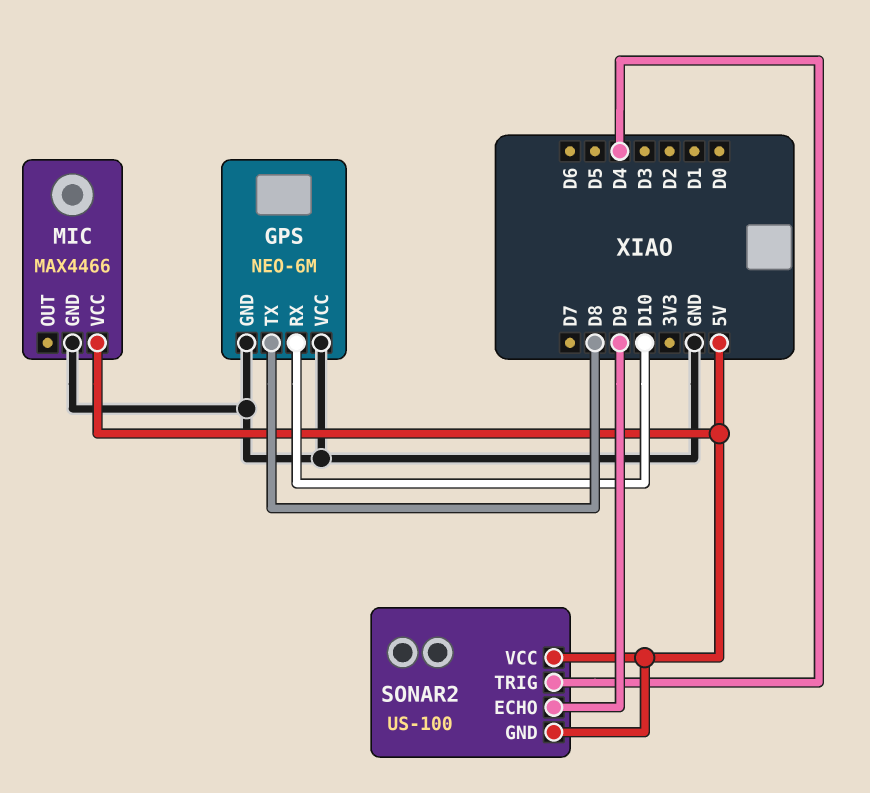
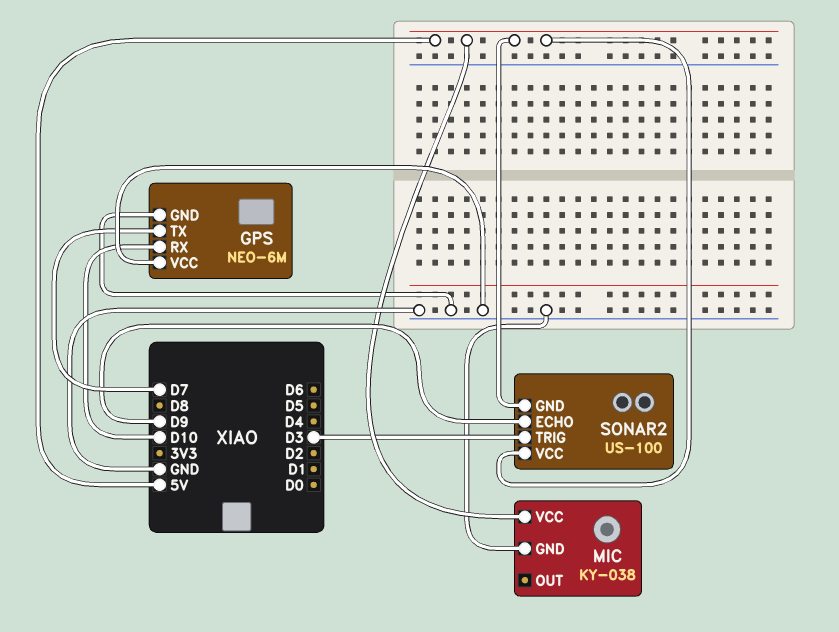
GPS pin TX: D8 -> D7
MIC: MAX4466 -> KY-038
SONAR2 pin TRIG: D4 -> D3

